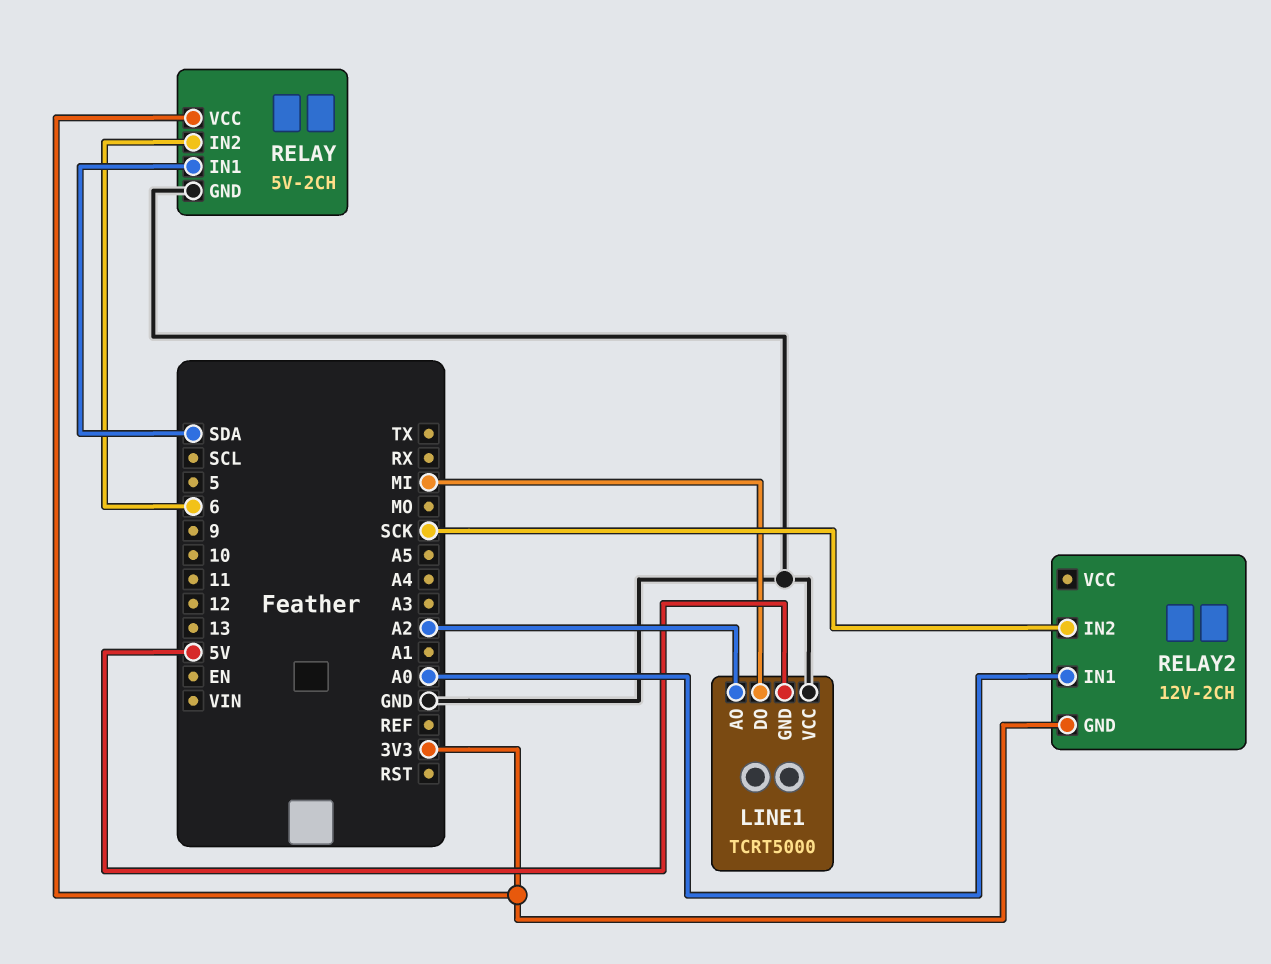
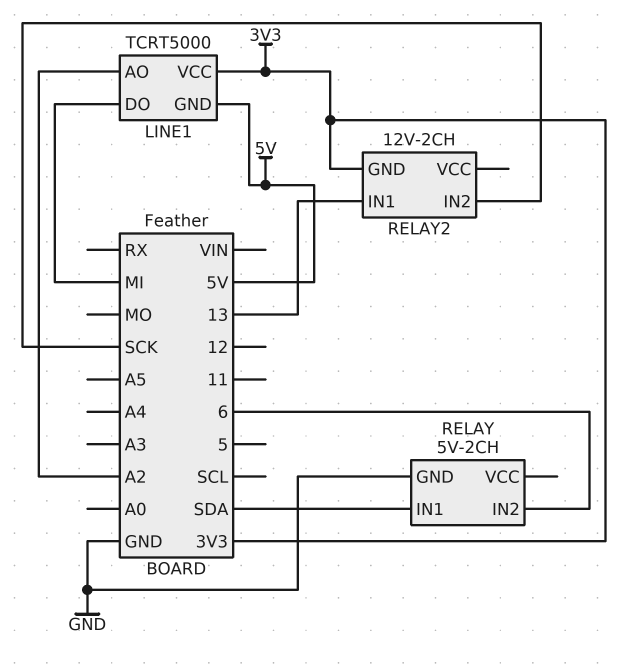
LINE1 pin VCC: GND -> 3V3
RELAY pin VCC: 3V3 -> none
RELAY2 pin IN1: A0 -> 13

